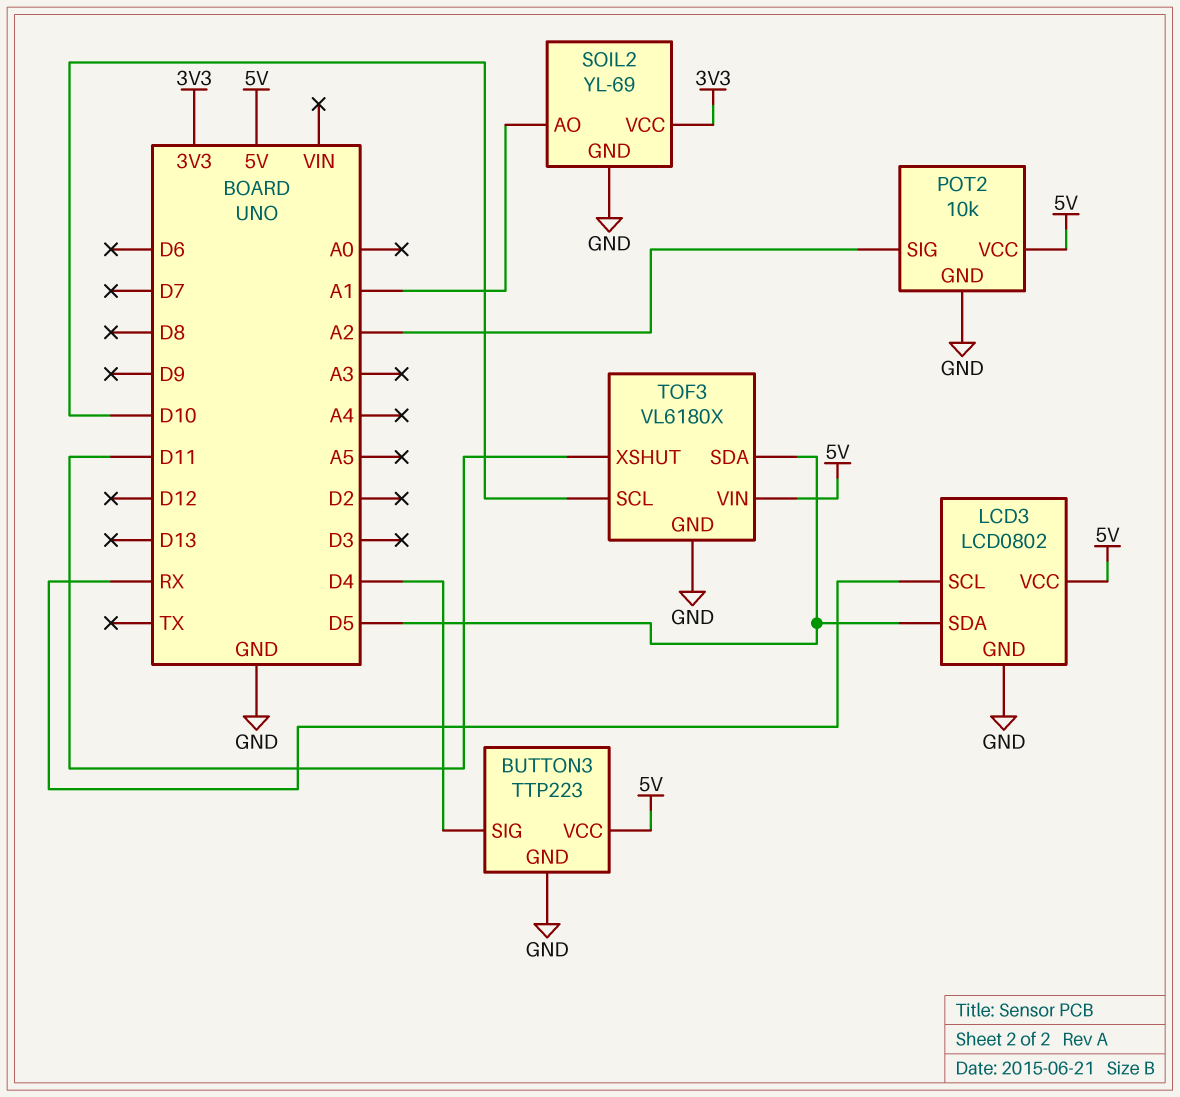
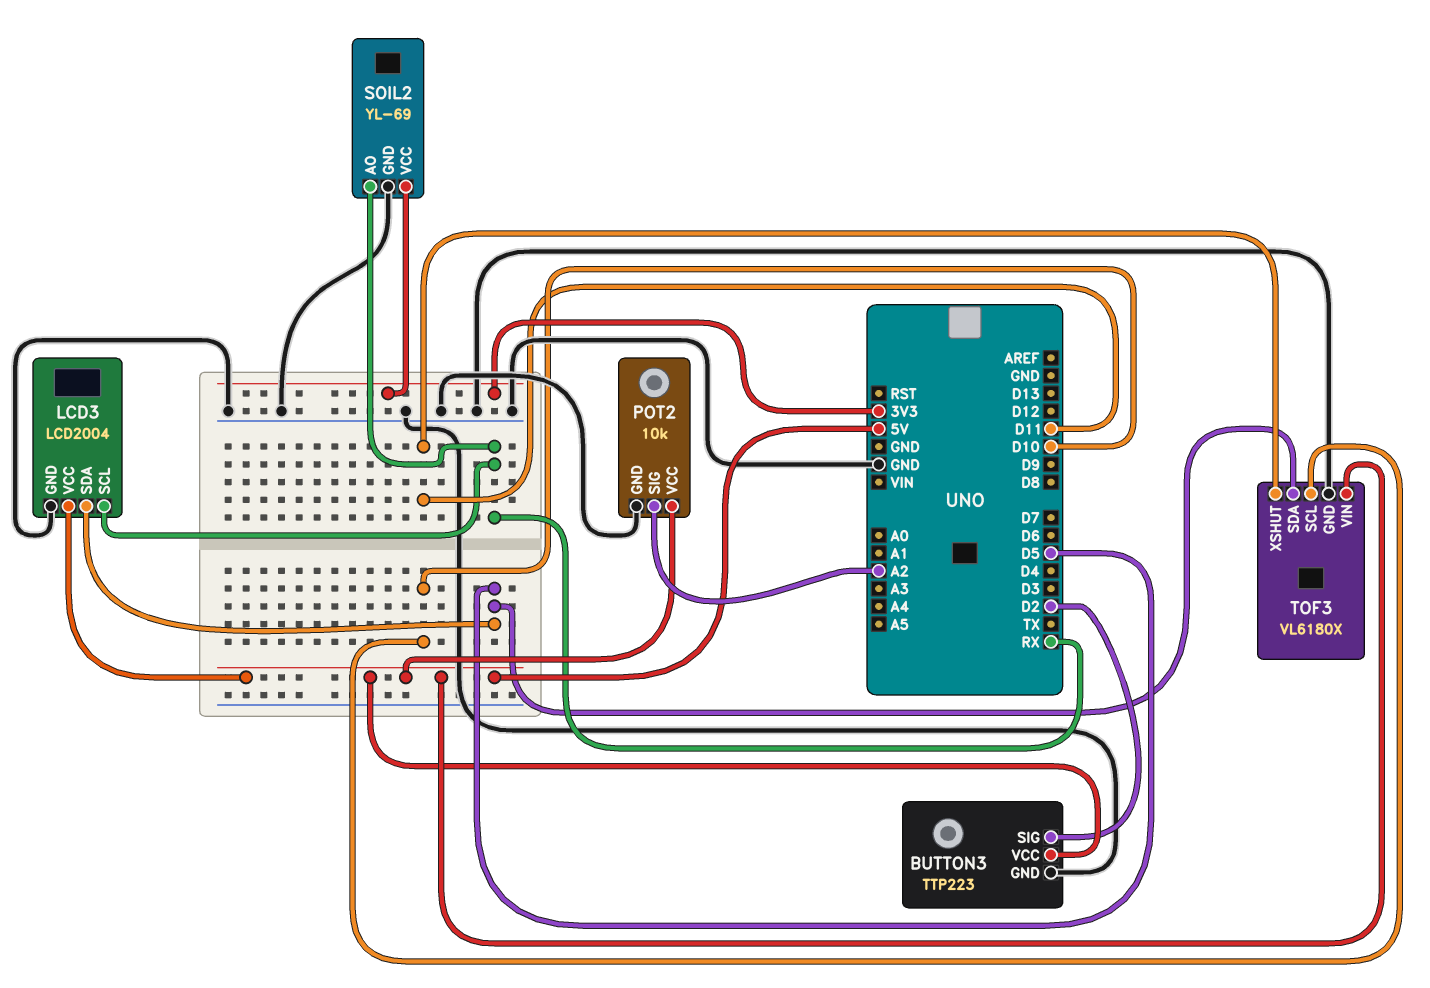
BUTTON3 pin SIG: D4 -> D2
LCD3: LCD0802 -> LCD2004
SOIL2 pin AO: A1 -> RX

